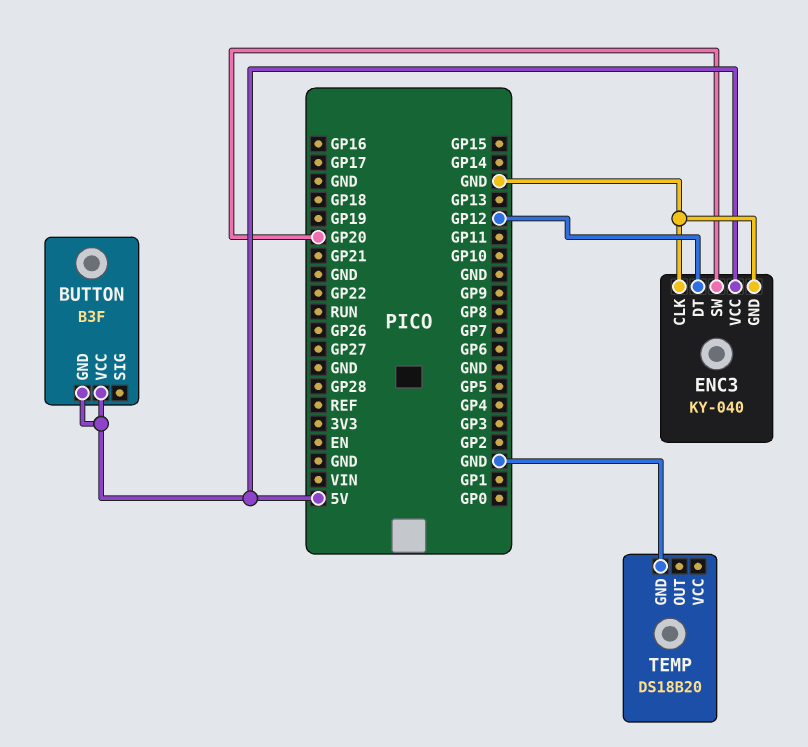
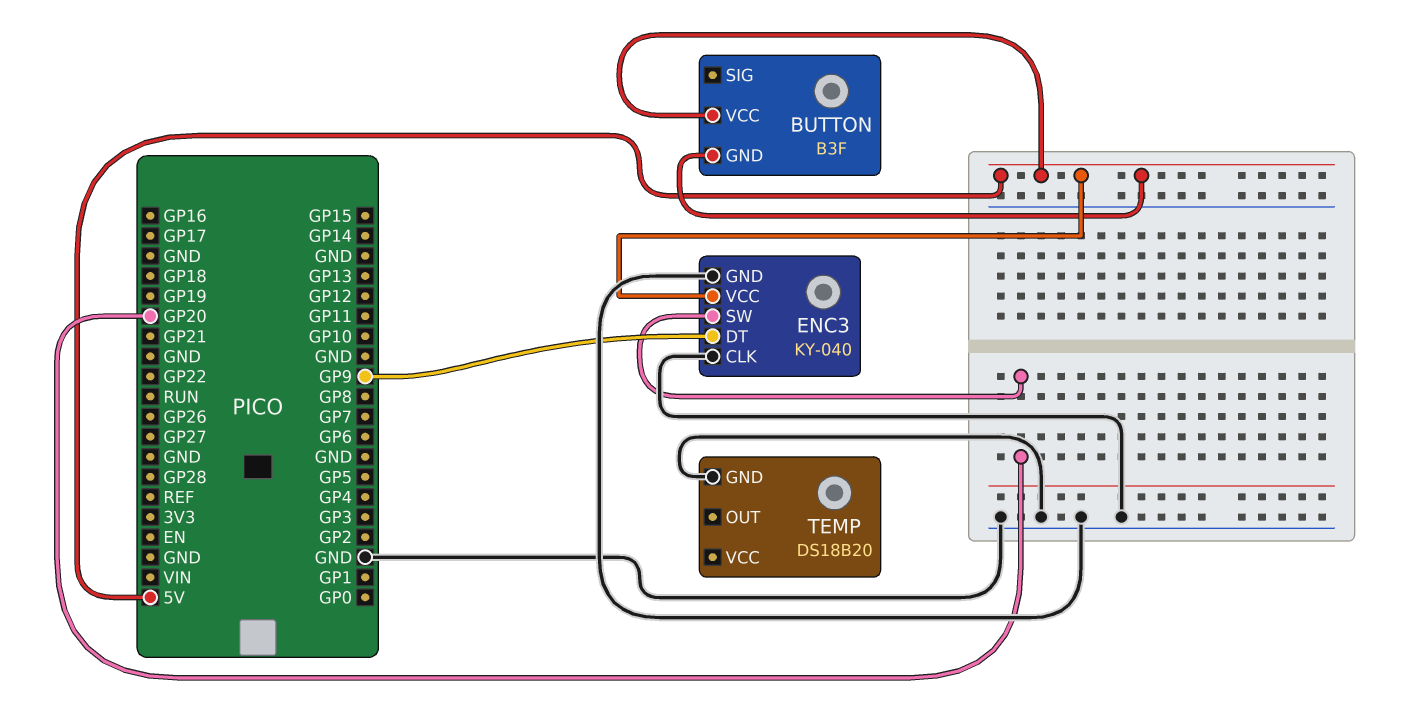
ENC3 pin DT: GP12 -> GP9

